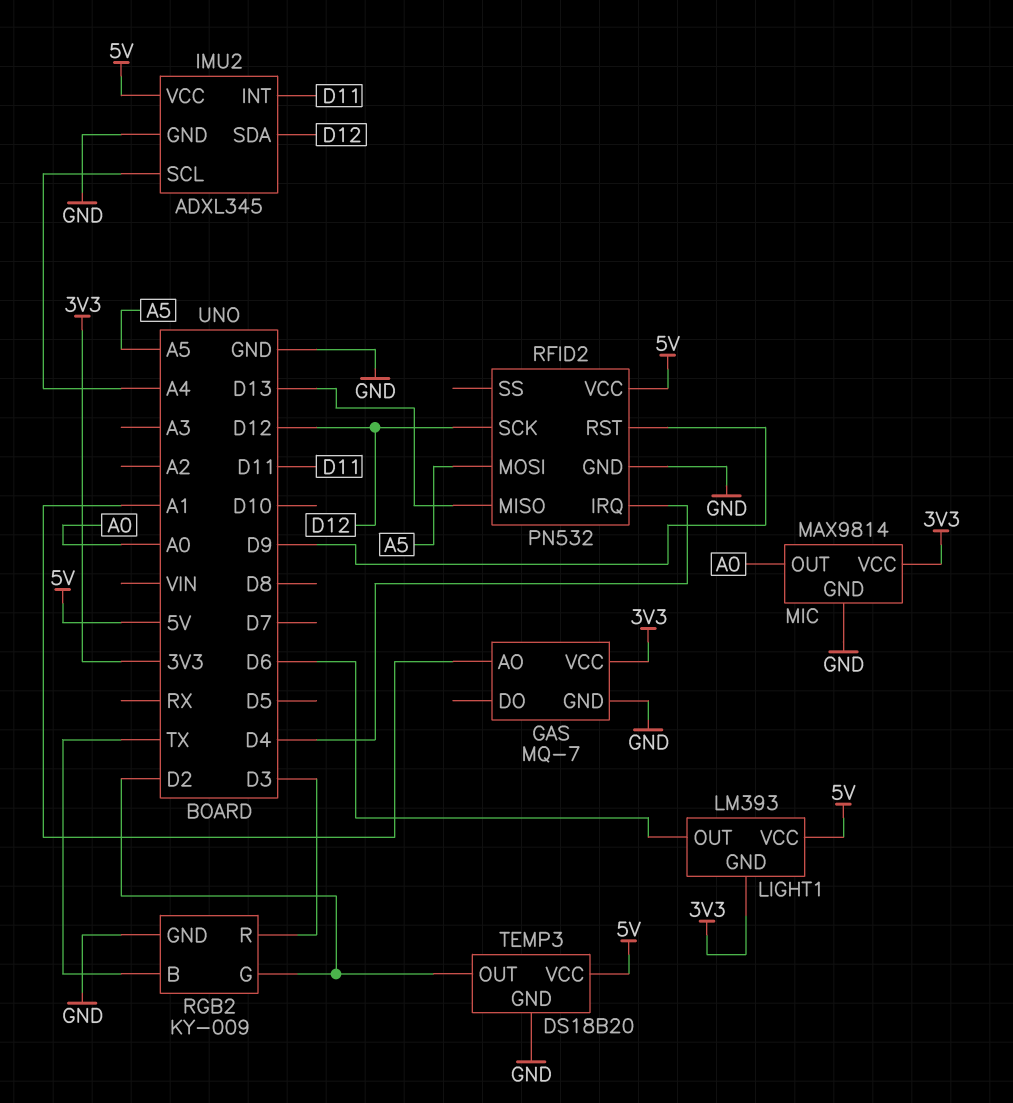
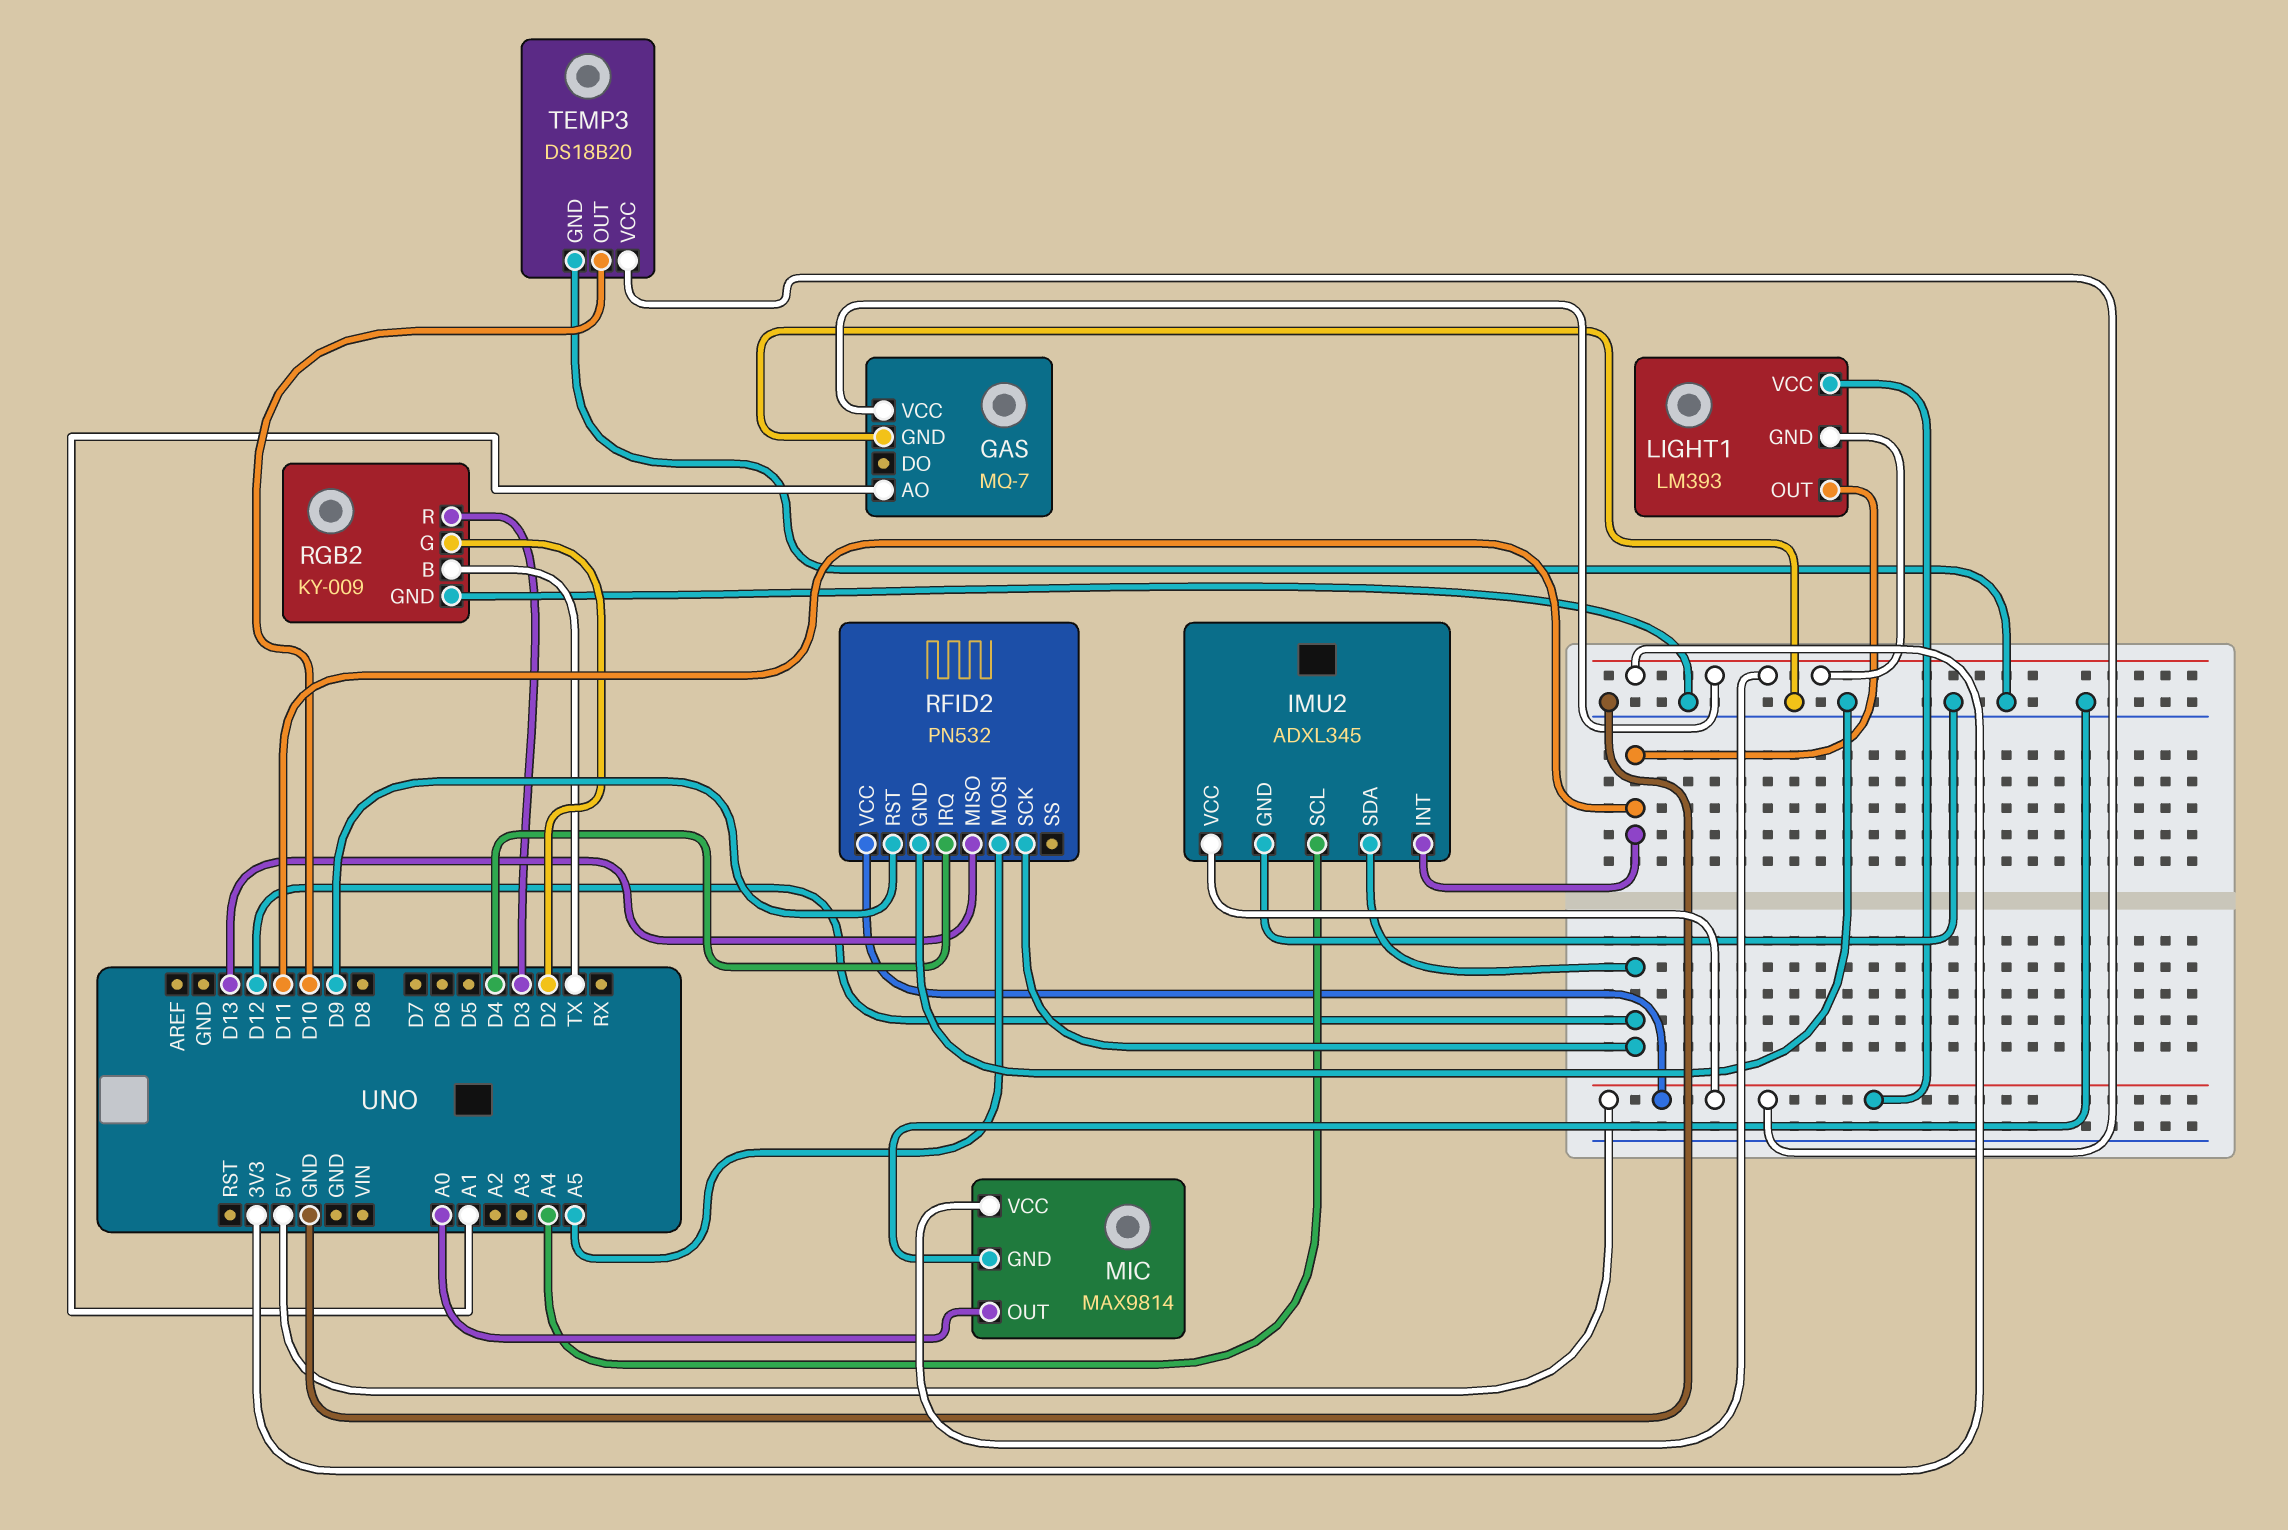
LIGHT1 pin OUT: D6 -> D11
TEMP3 pin OUT: D2 -> D10

